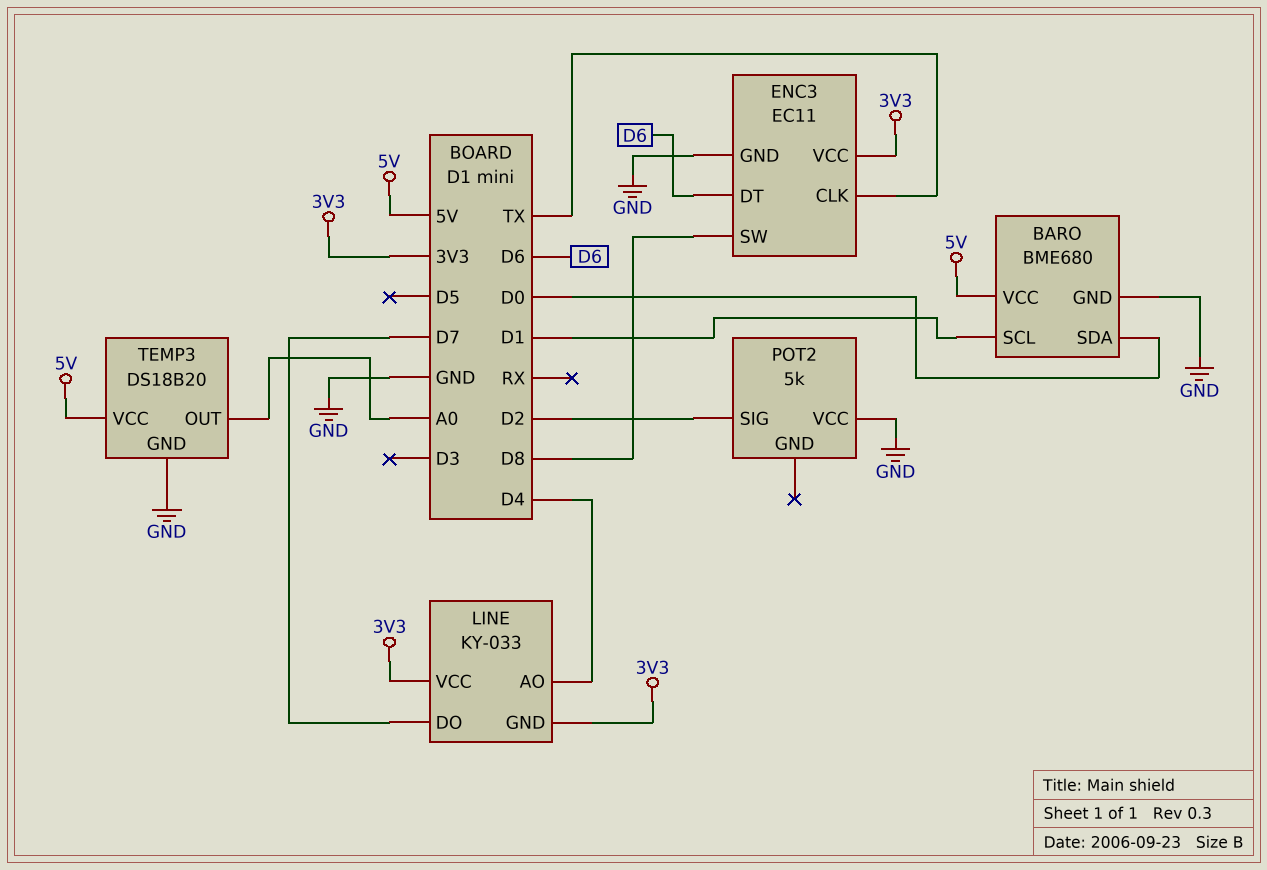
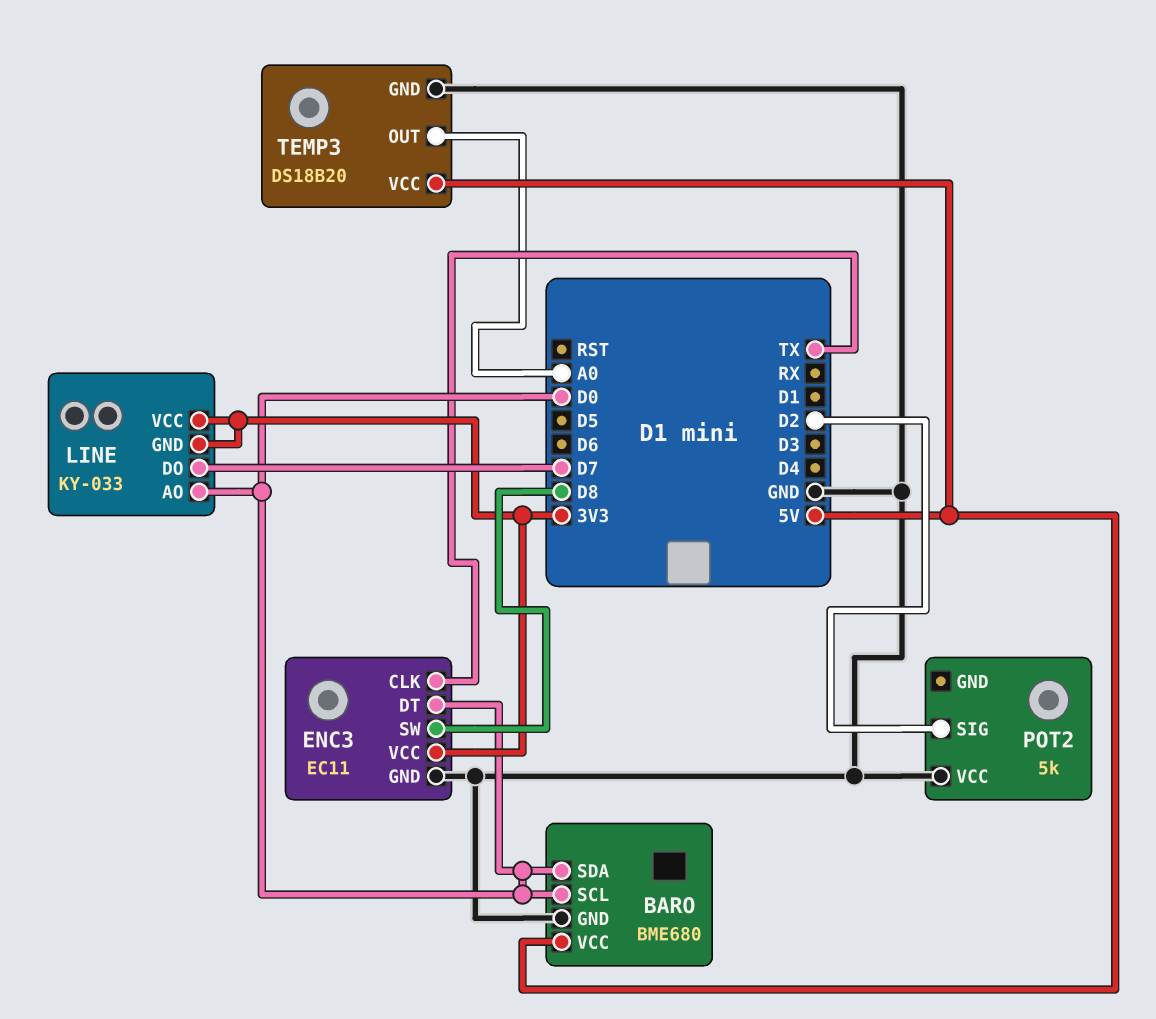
BARO pin SCL: D1 -> D0
ENC3 pin DT: D6 -> D0
LINE pin AO: D4 -> D0

